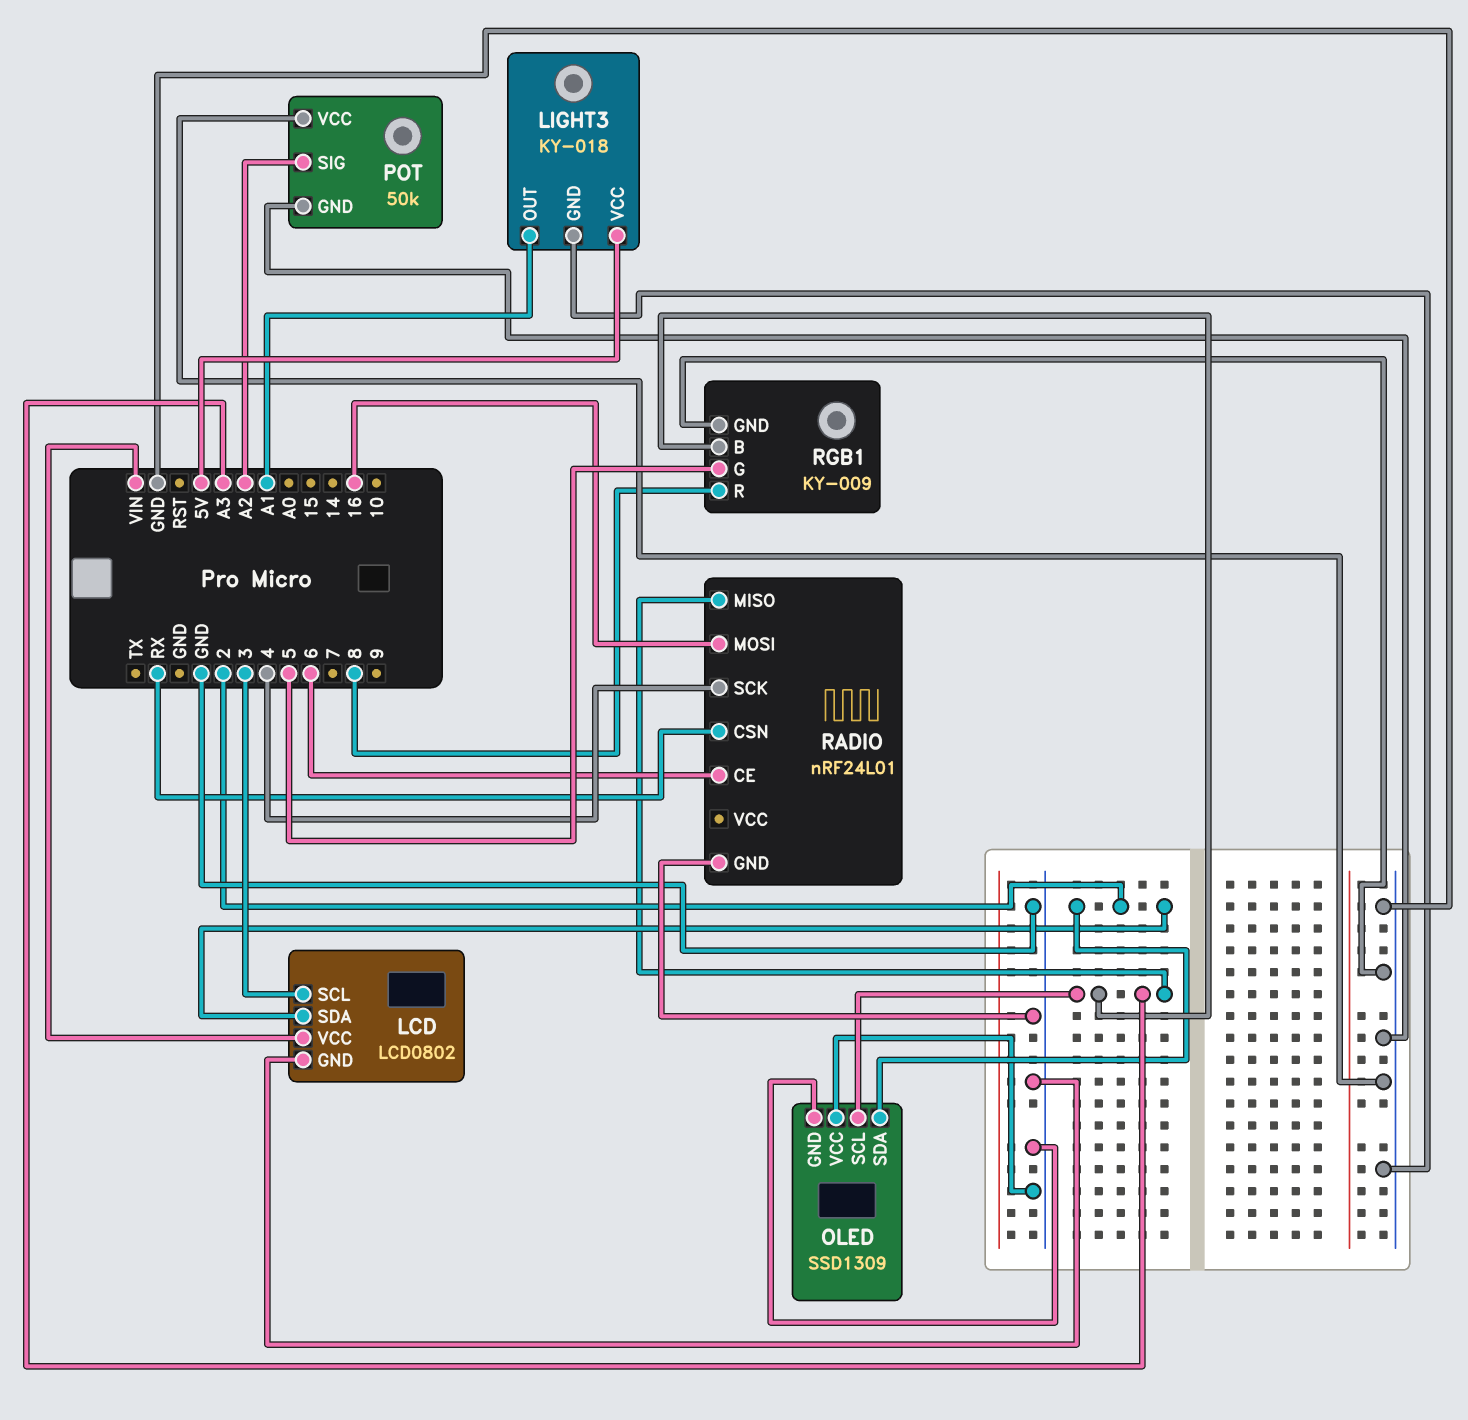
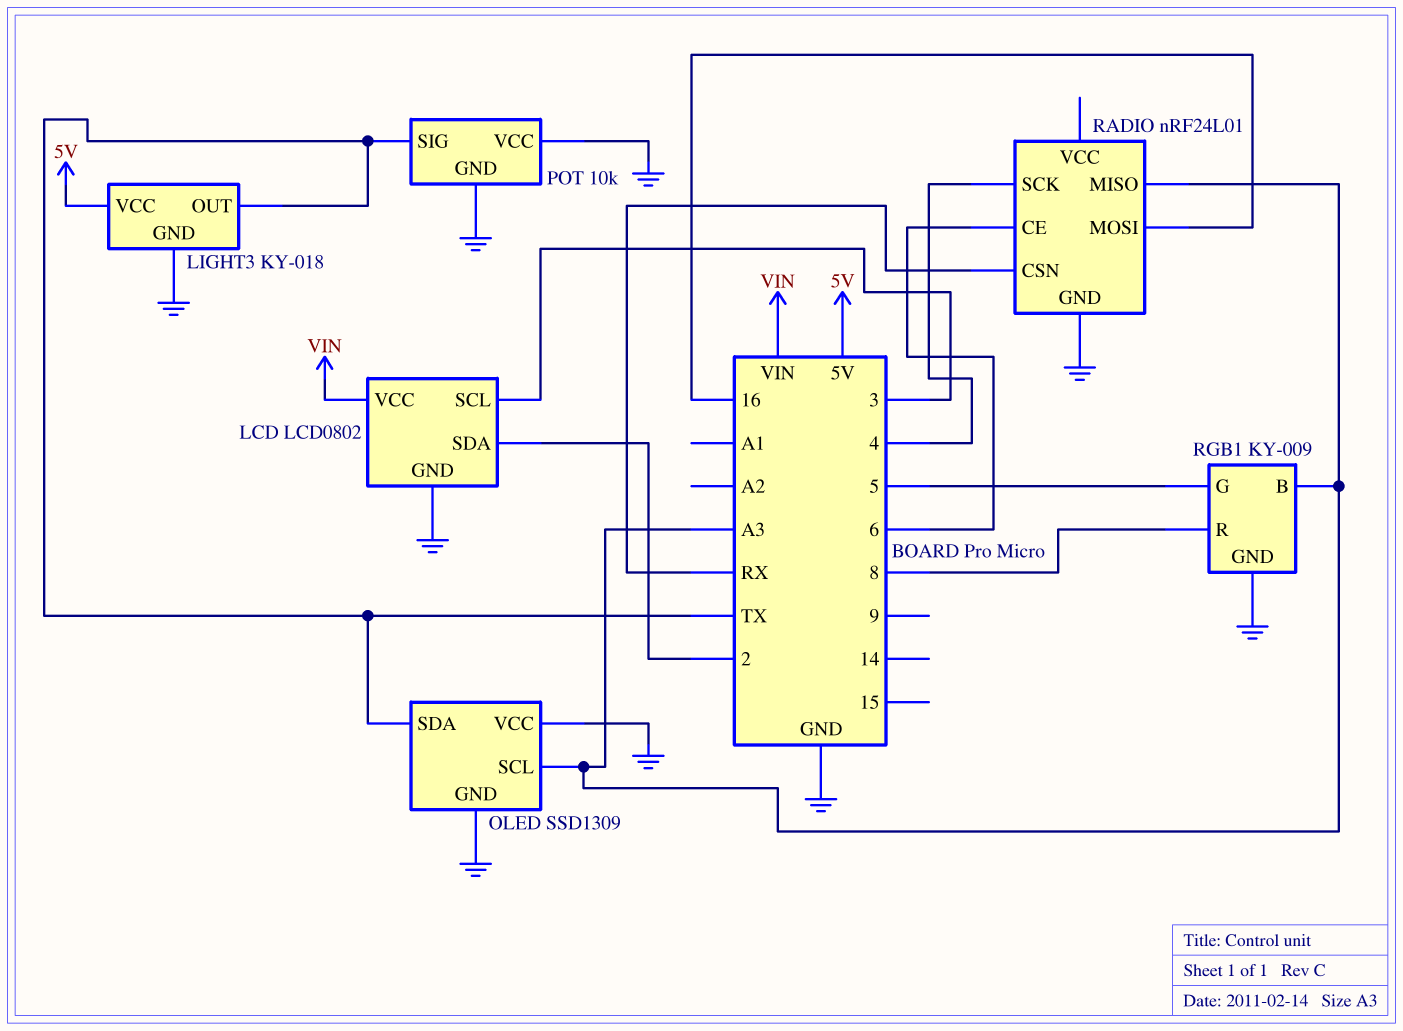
LIGHT3 pin OUT: A1 -> TX
OLED pin SDA: 2 -> TX
POT: 50k -> 10k
POT pin SIG: A2 -> TX

